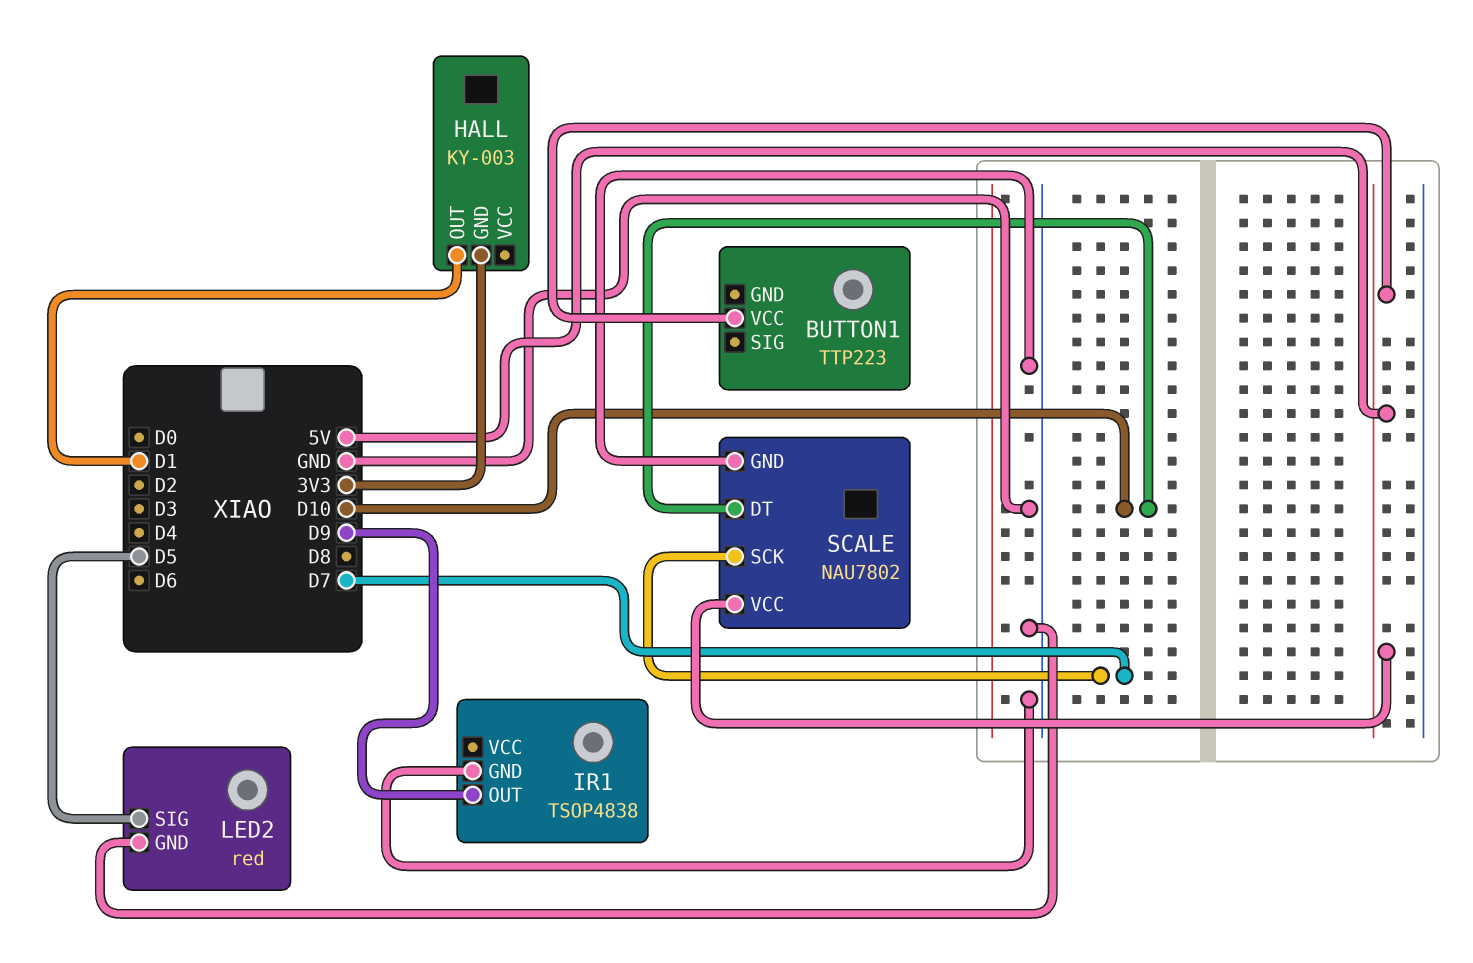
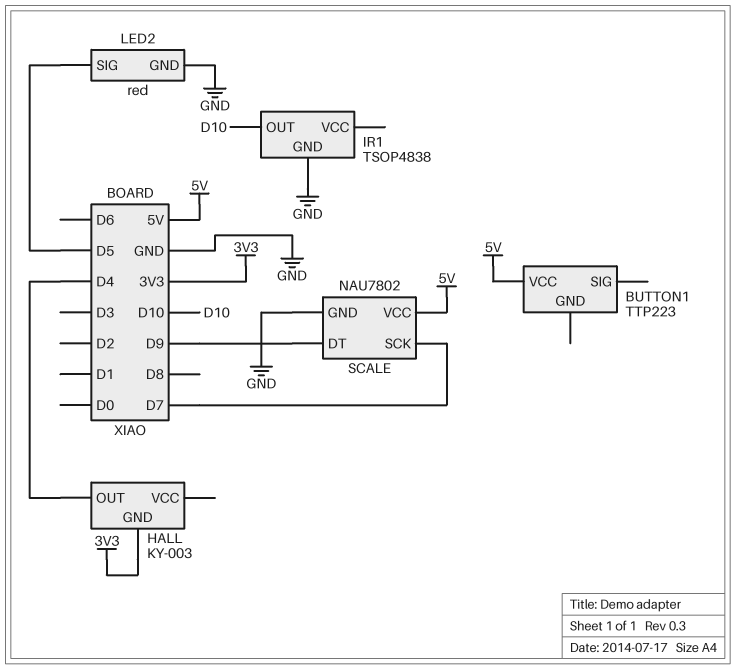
HALL pin OUT: D1 -> D4
IR1 pin OUT: D9 -> D10
SCALE pin DT: D10 -> D9

